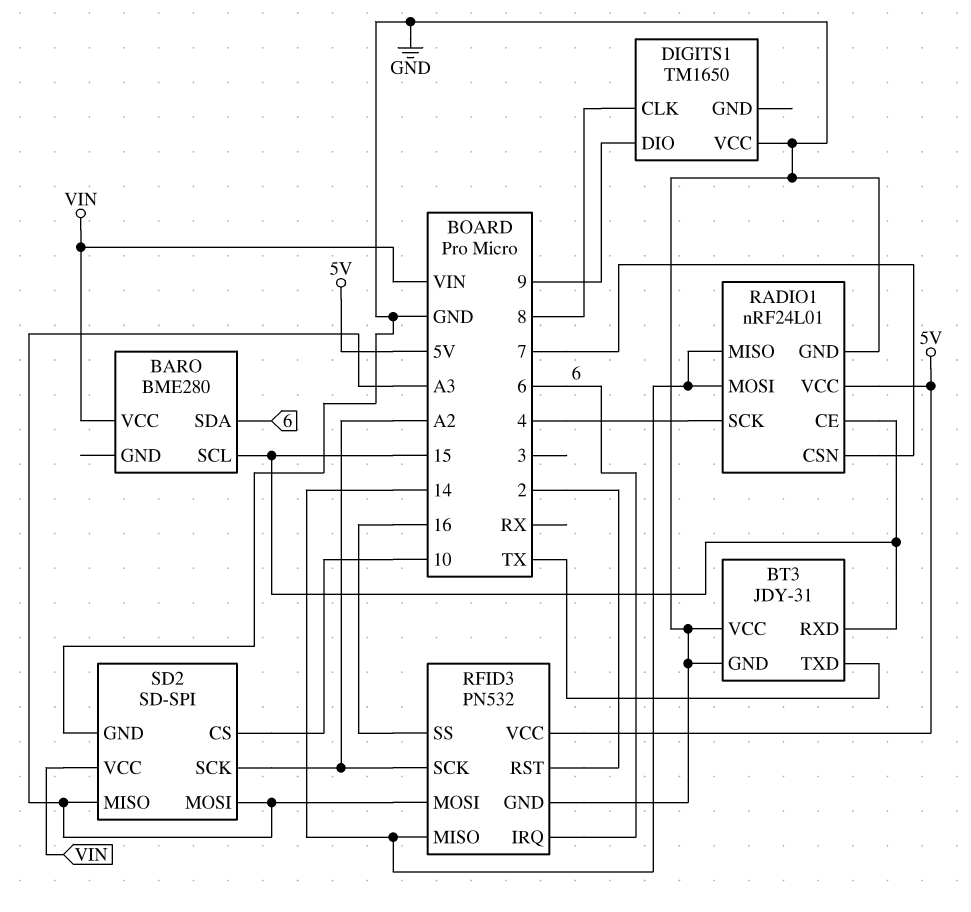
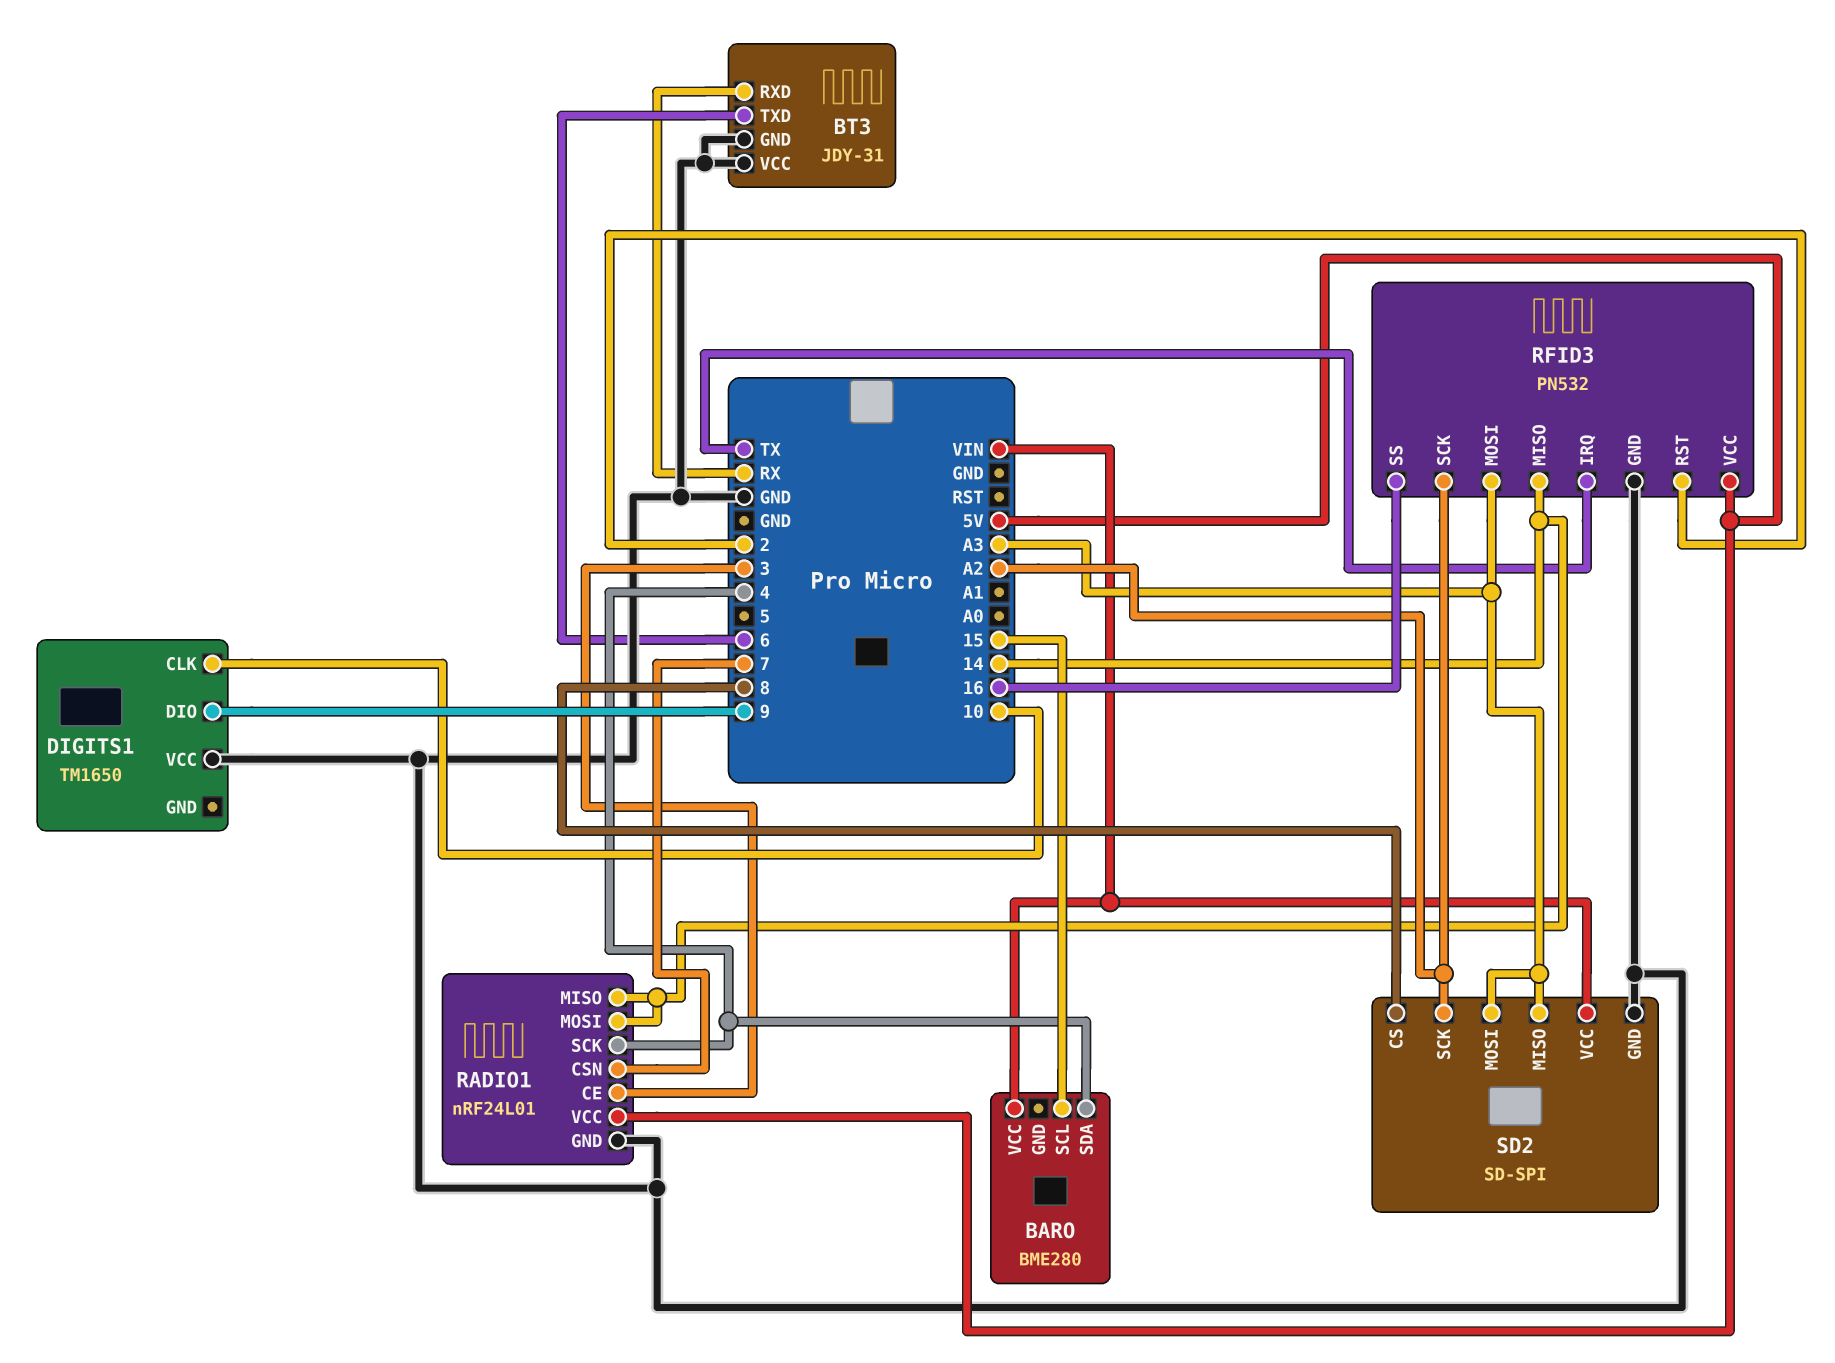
BARO pin SDA: 6 -> 4
BT3 pin RXD: 15 -> RX
BT3 pin TXD: TX -> 6
DIGITS1 pin CLK: 8 -> 10
RADIO1 pin CE: 15 -> 3
RFID3 pin IRQ: 6 -> TX
SD2 pin CS: 10 -> 8

